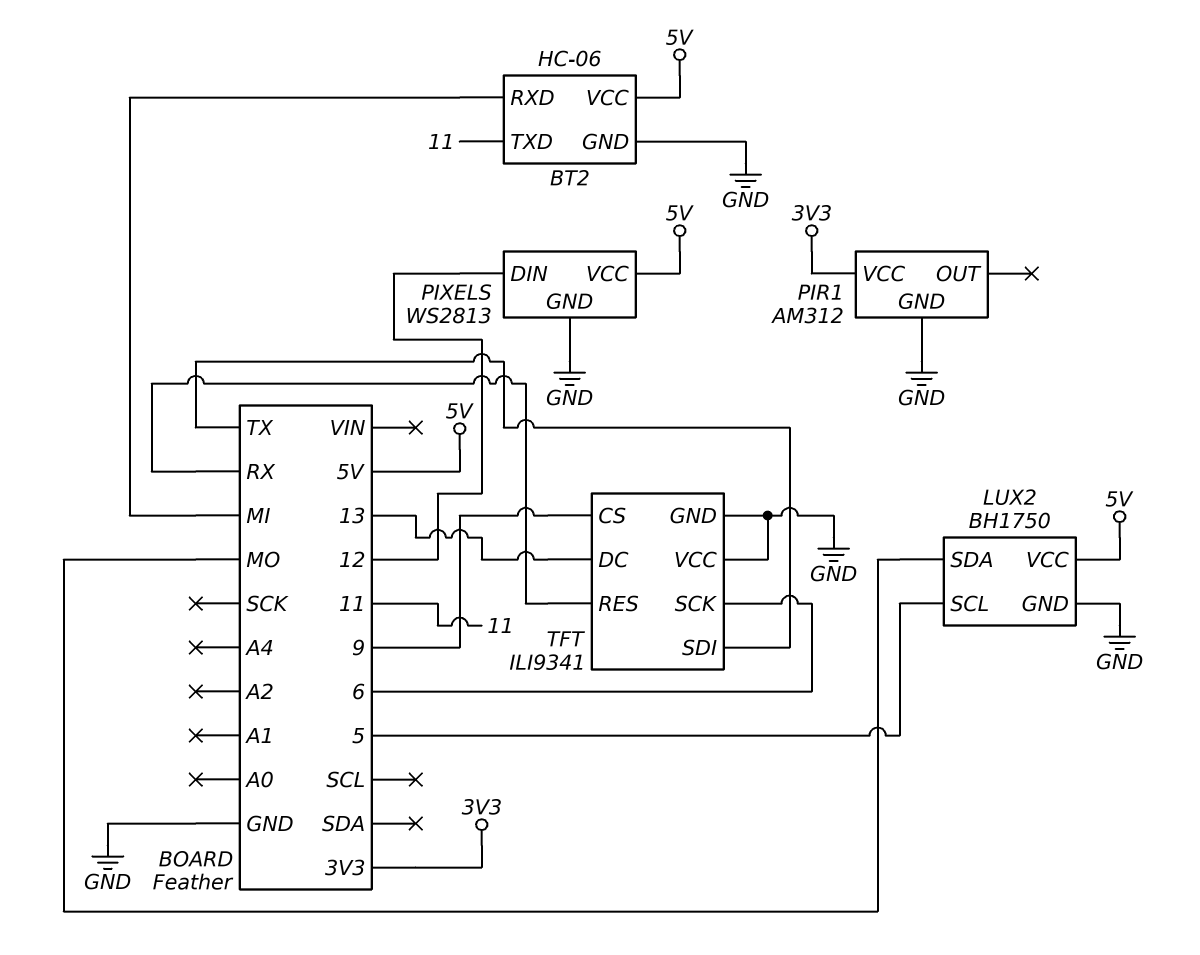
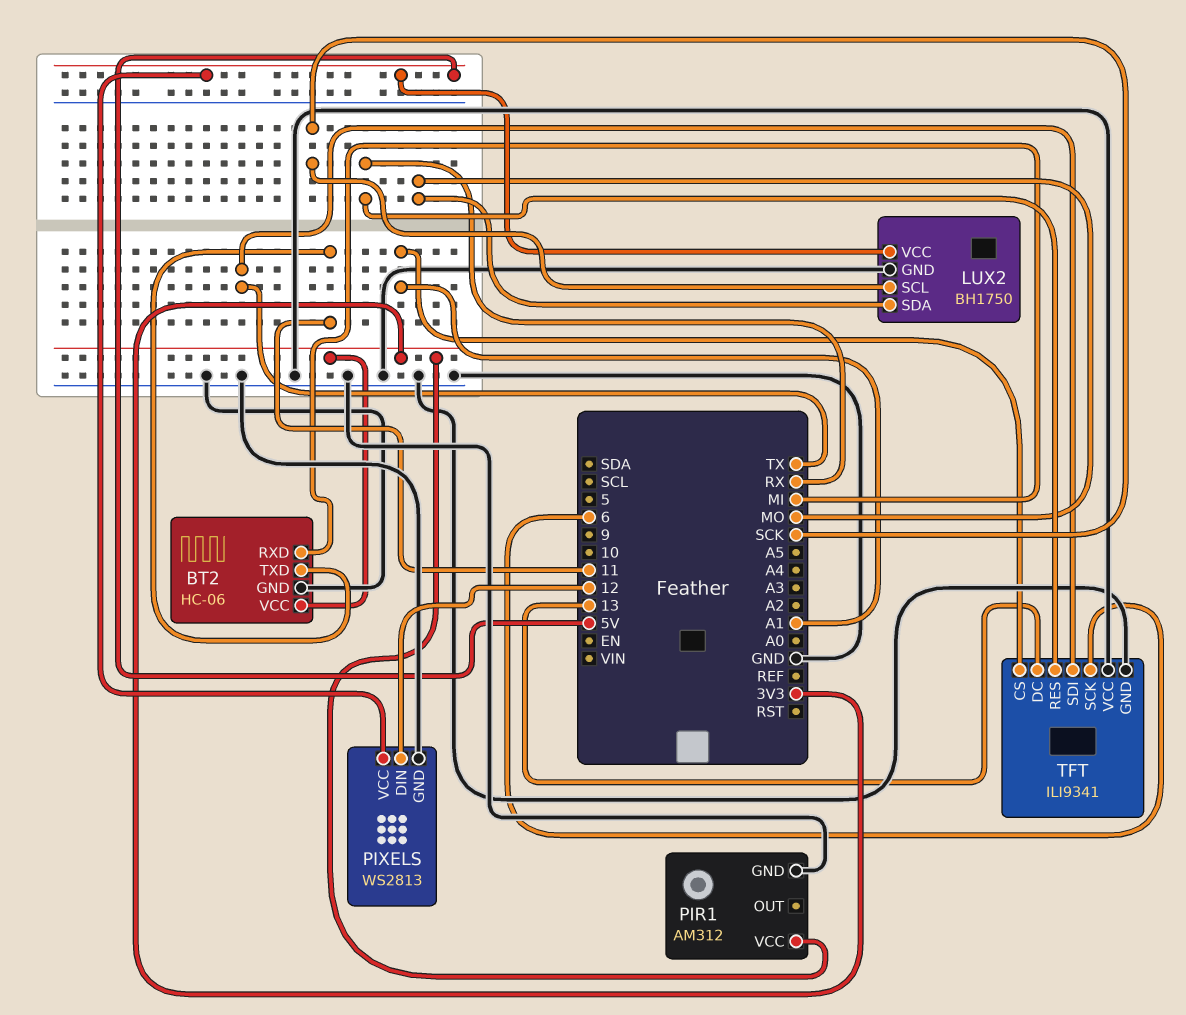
BT2 pin VCC: 5V -> 3V3
LUX2 pin SCL: 5 -> SCK
TFT pin CS: 9 -> A1

